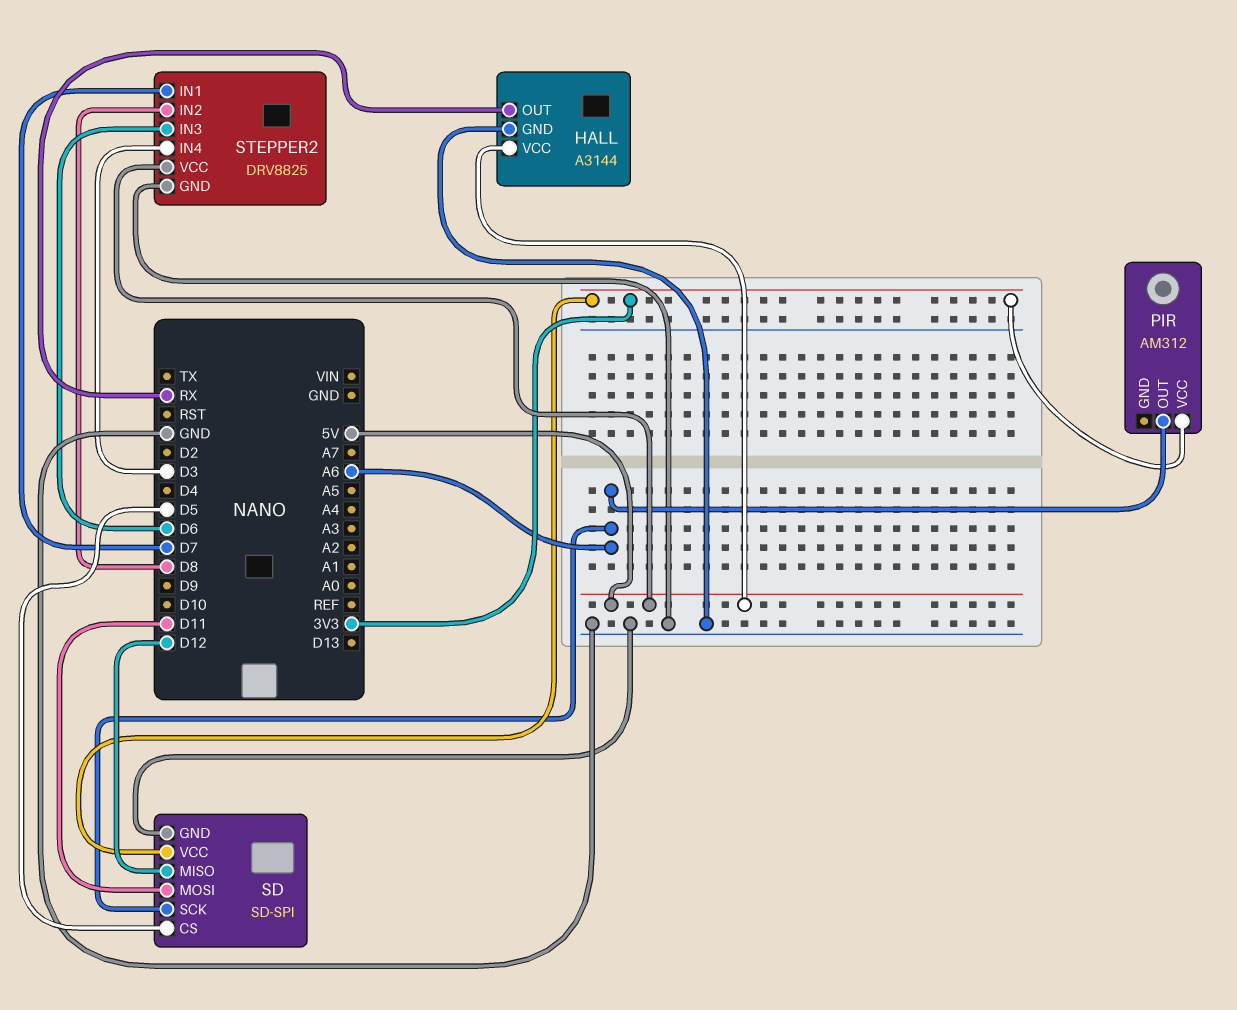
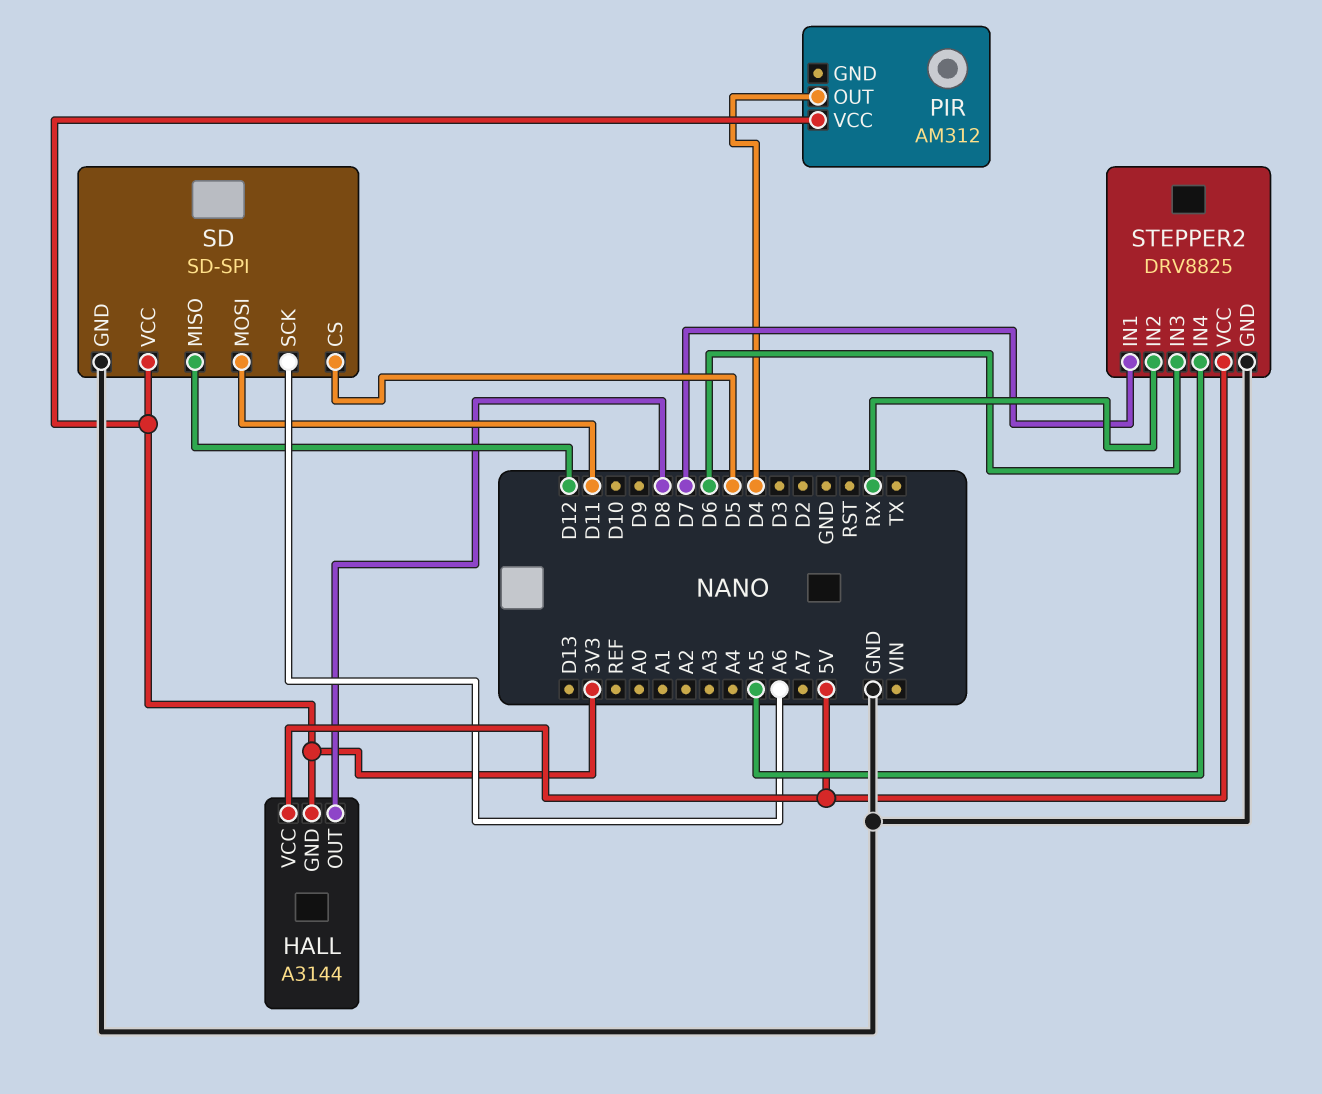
HALL pin GND: GND -> 3V3
HALL pin OUT: RX -> D8
PIR pin OUT: A6 -> D4
STEPPER2 pin IN2: D8 -> RX
STEPPER2 pin IN4: D3 -> A5

